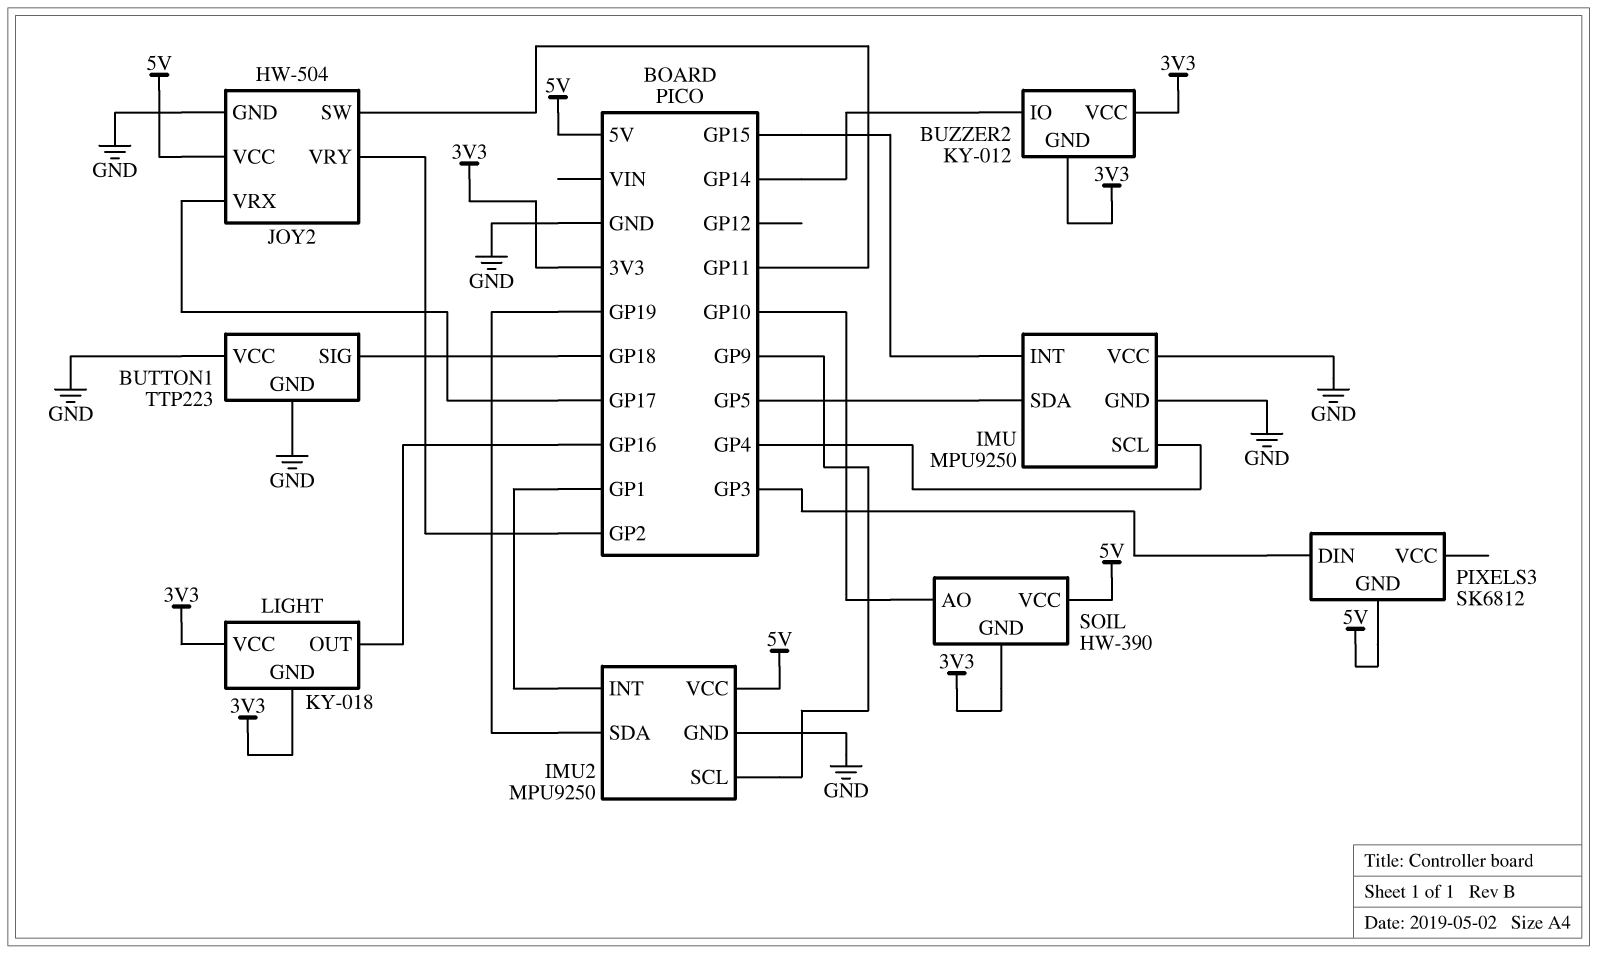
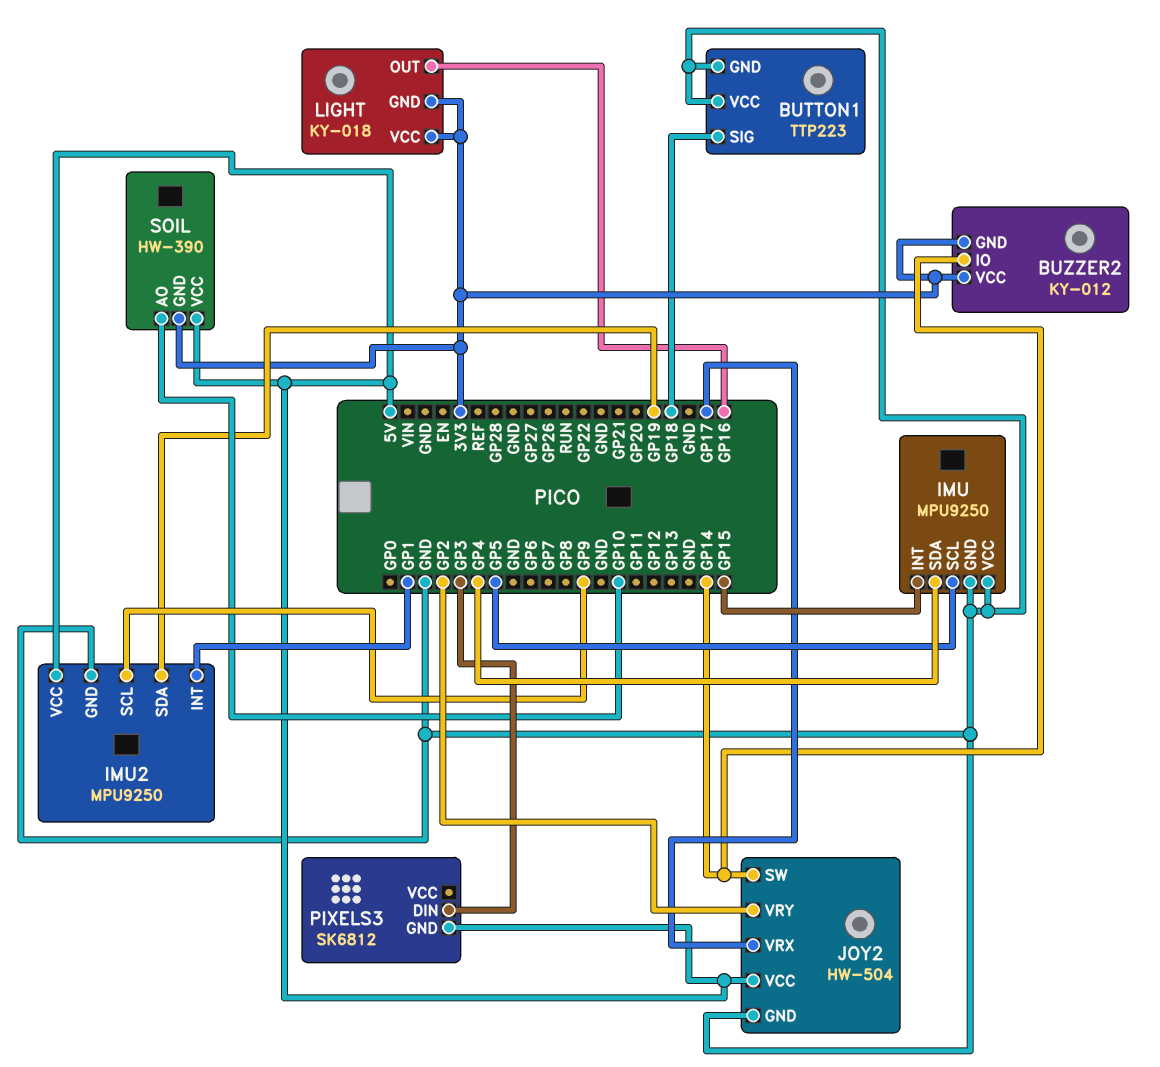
IMU pin SCL: GP4 -> GP5
IMU pin SDA: GP5 -> GP4
JOY2 pin SW: GP11 -> GP14

